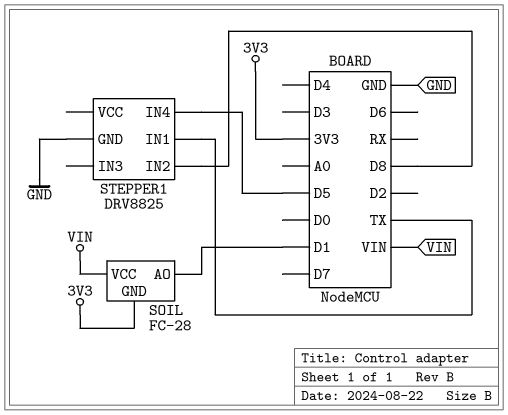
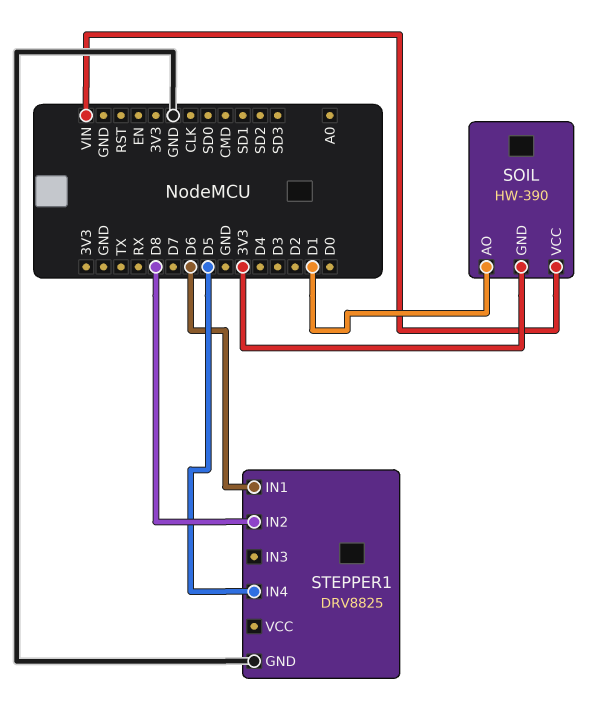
SOIL: FC-28 -> HW-390
STEPPER1 pin IN1: TX -> D6

